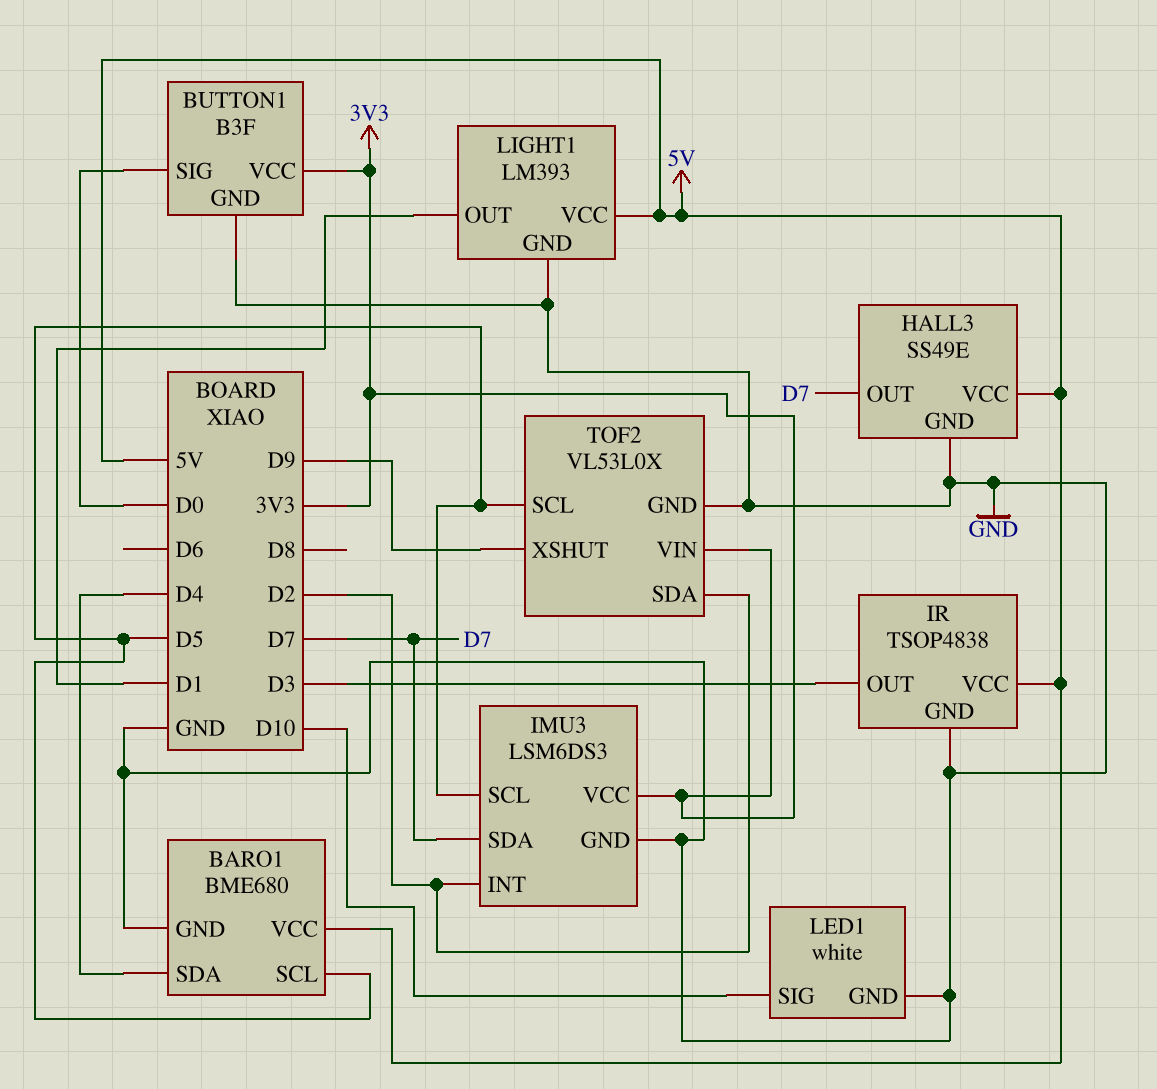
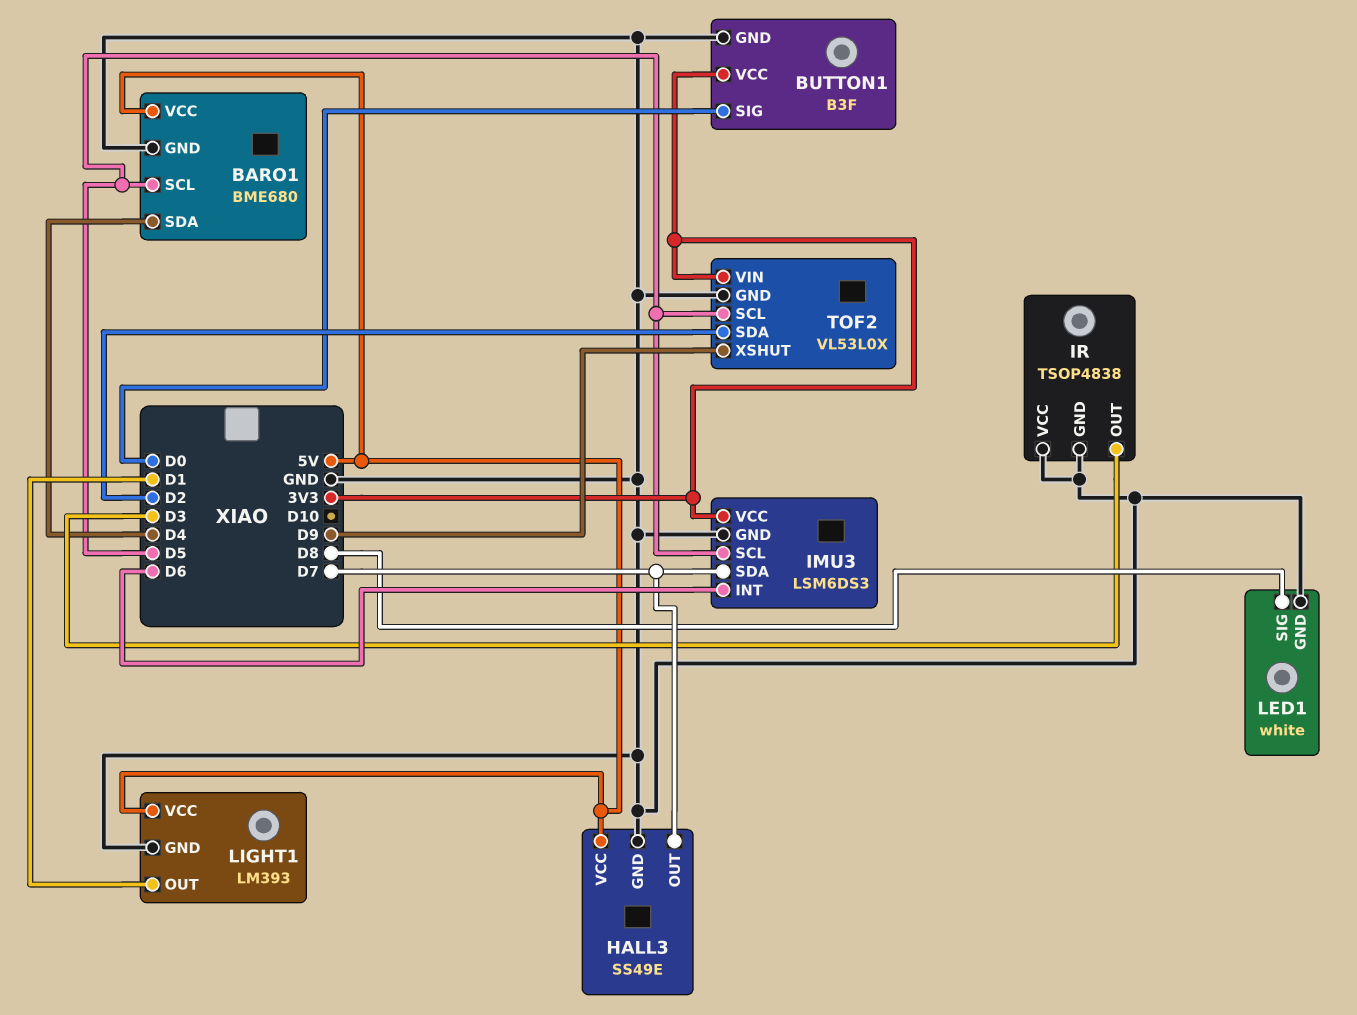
IMU3 pin INT: D2 -> D6
IR pin VCC: 5V -> GND
LED1 pin SIG: D10 -> D8

